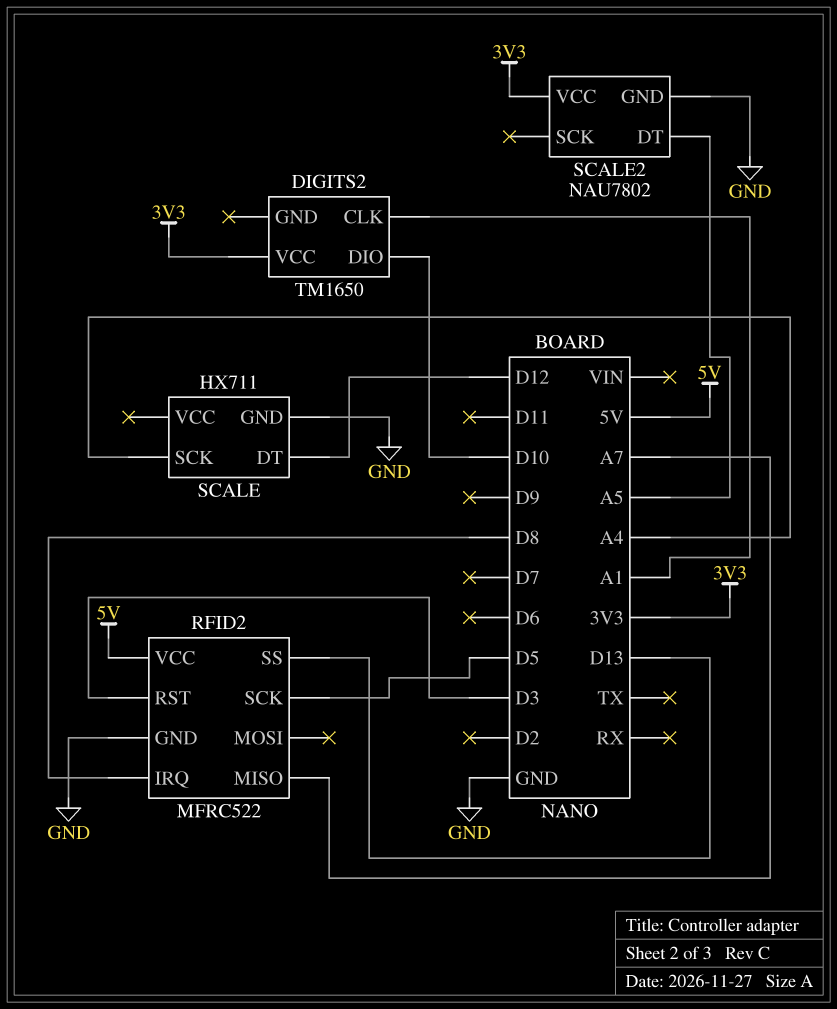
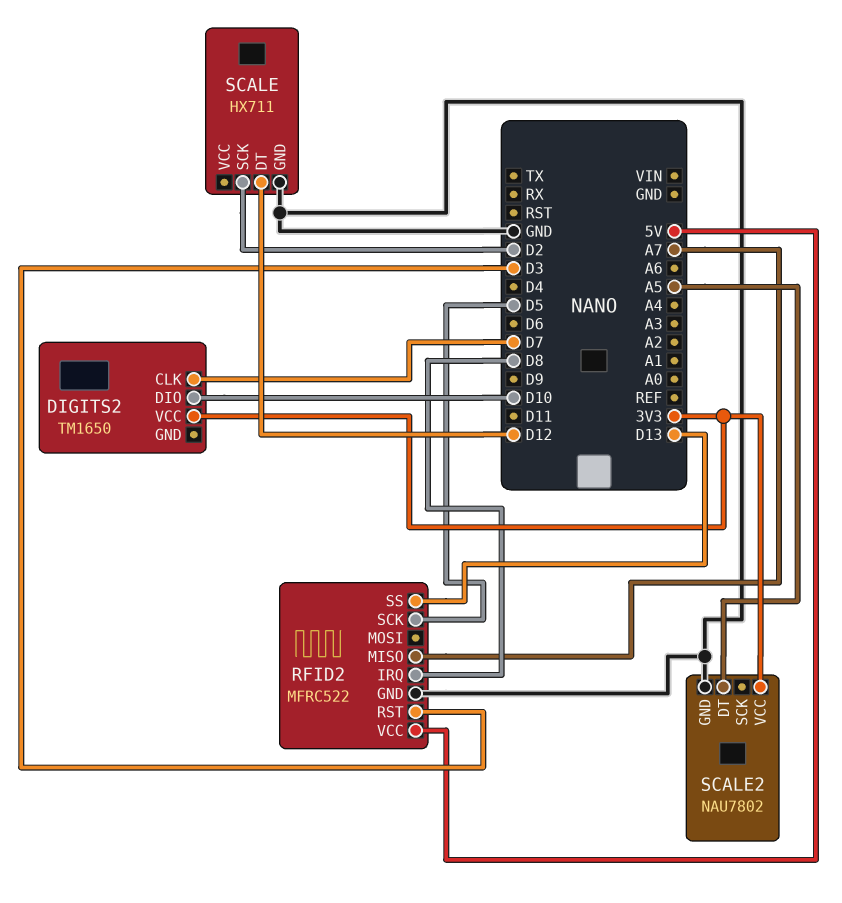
DIGITS2 pin CLK: A1 -> D7
SCALE pin SCK: A4 -> D2

